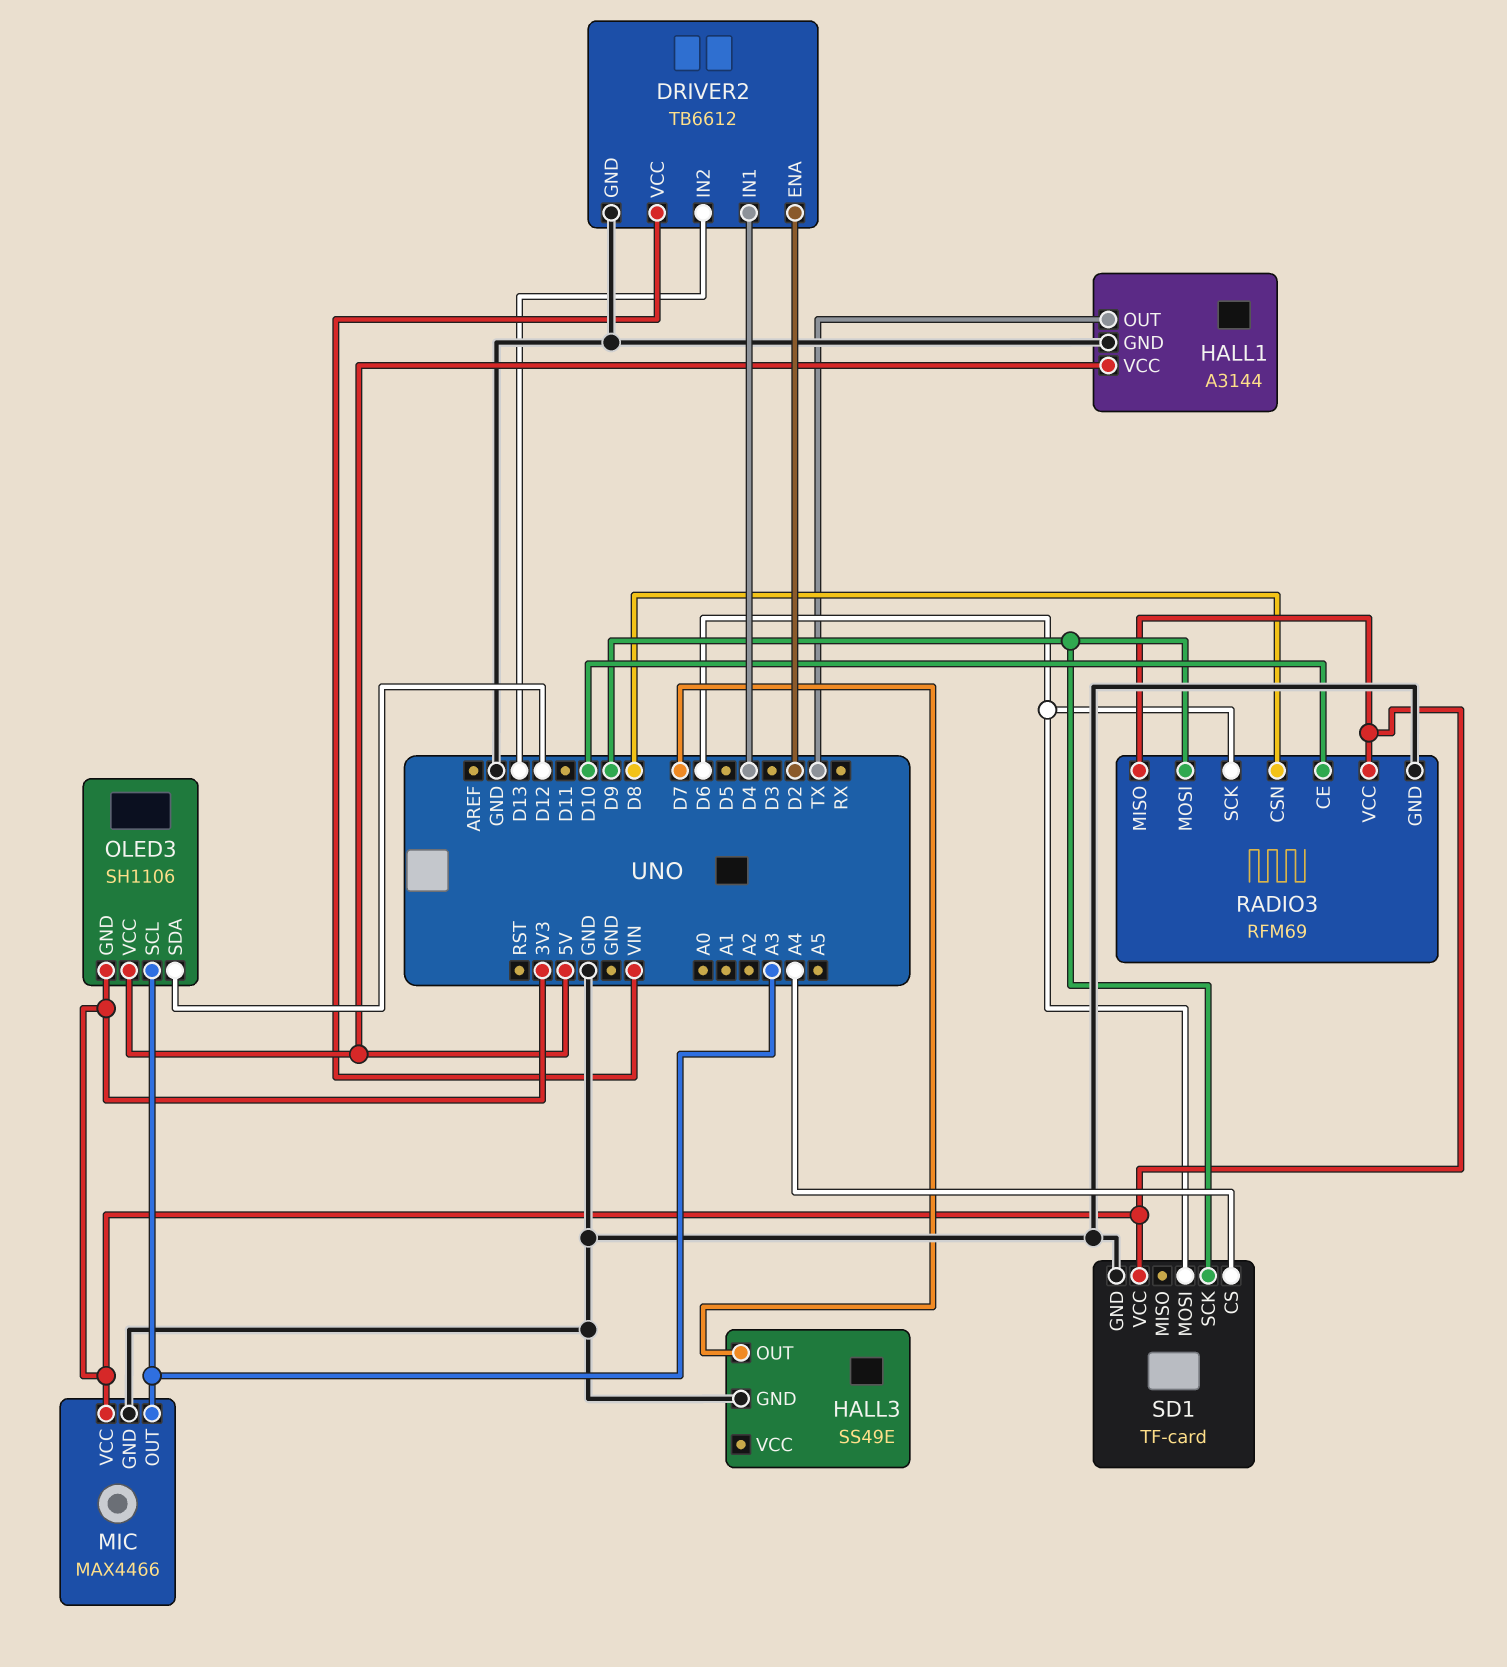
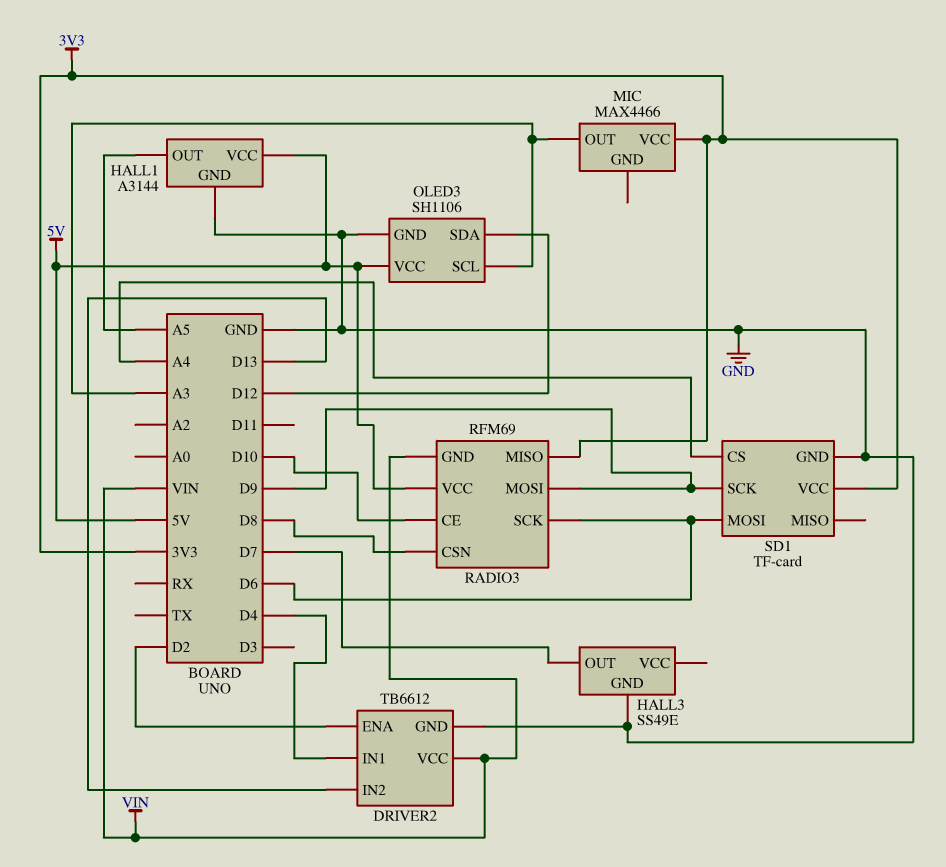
HALL1 pin OUT: TX -> A5
MIC pin GND: GND -> none
OLED3 pin GND: 3V3 -> GND
RADIO3 pin GND: GND -> VIN
RADIO3 pin VCC: 3V3 -> 5V

